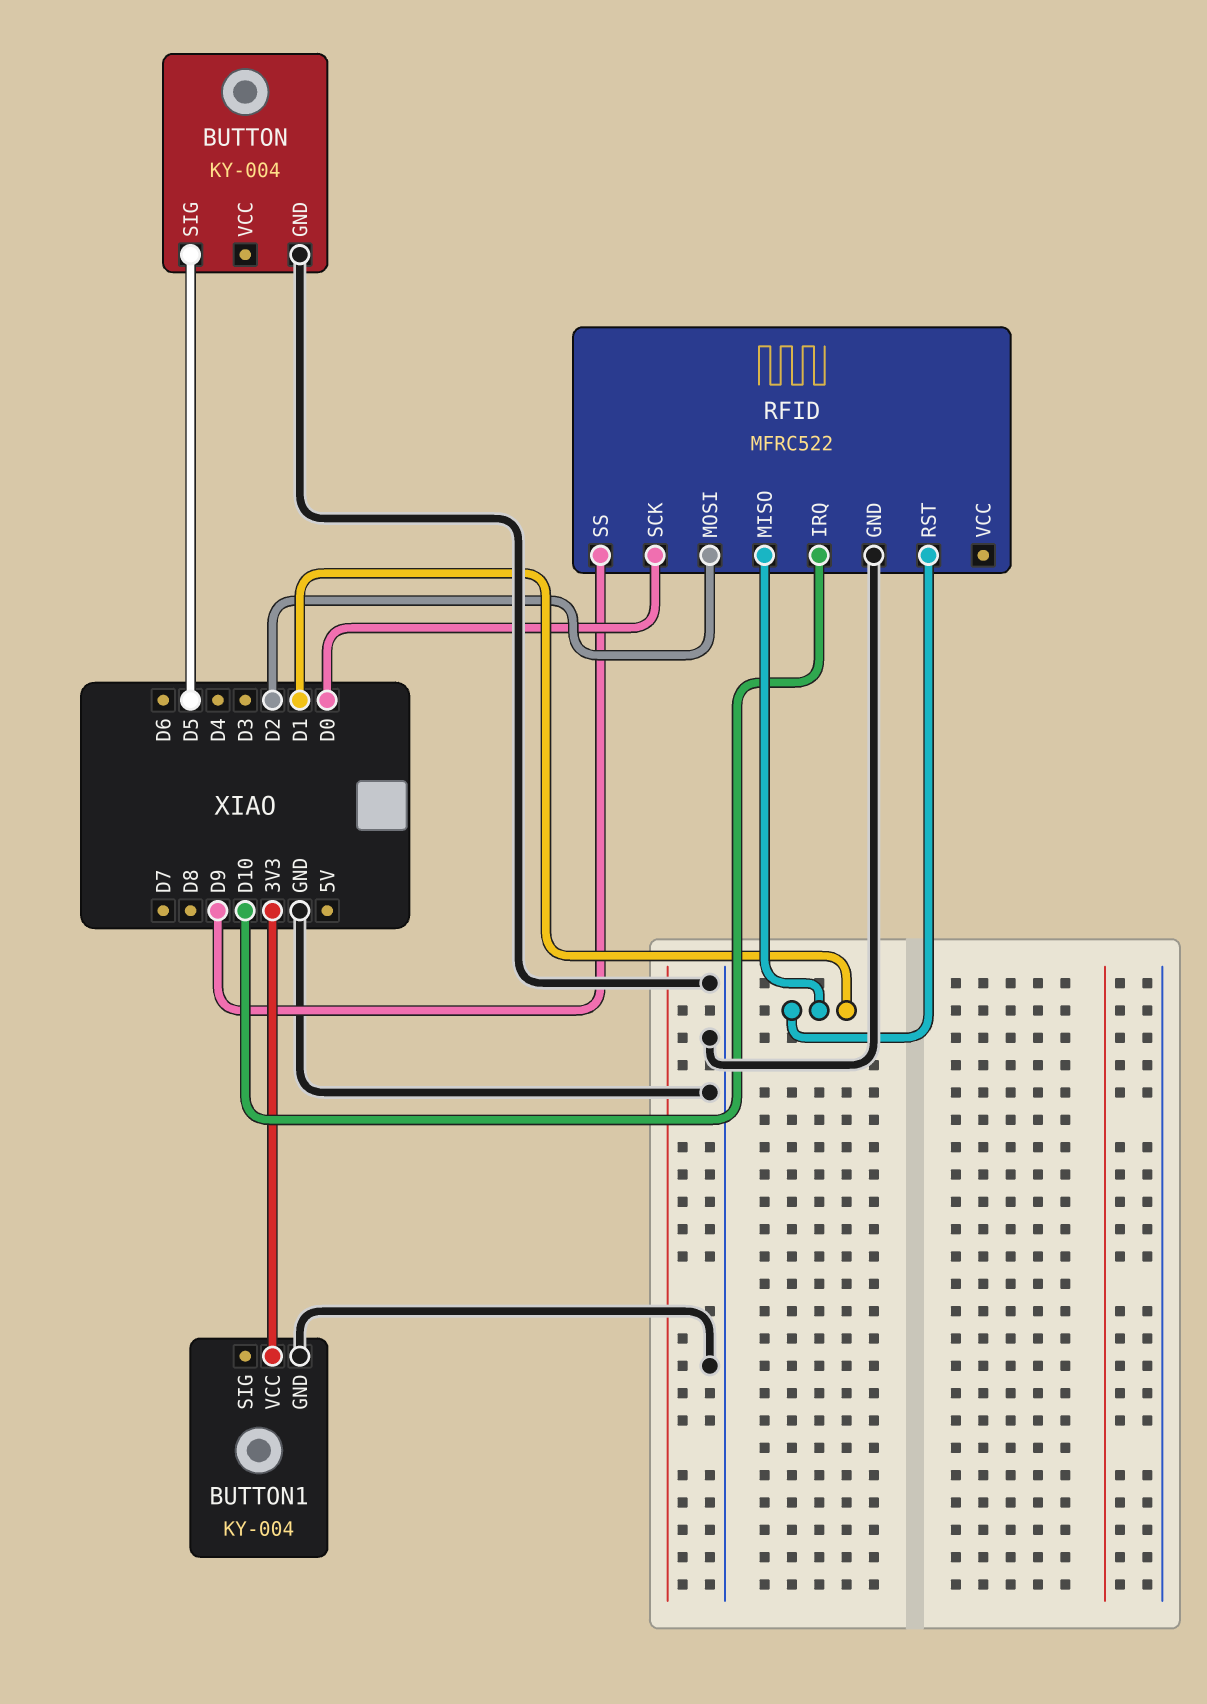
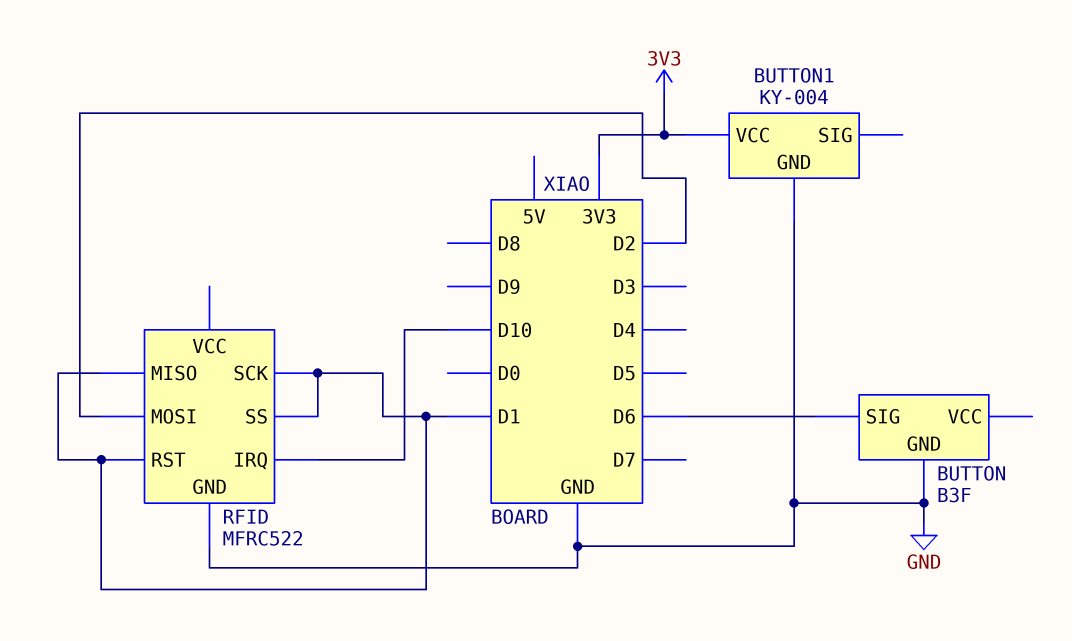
BUTTON: KY-004 -> B3F
BUTTON pin SIG: D5 -> D6
RFID pin SCK: D0 -> D1
RFID pin SS: D9 -> D1

